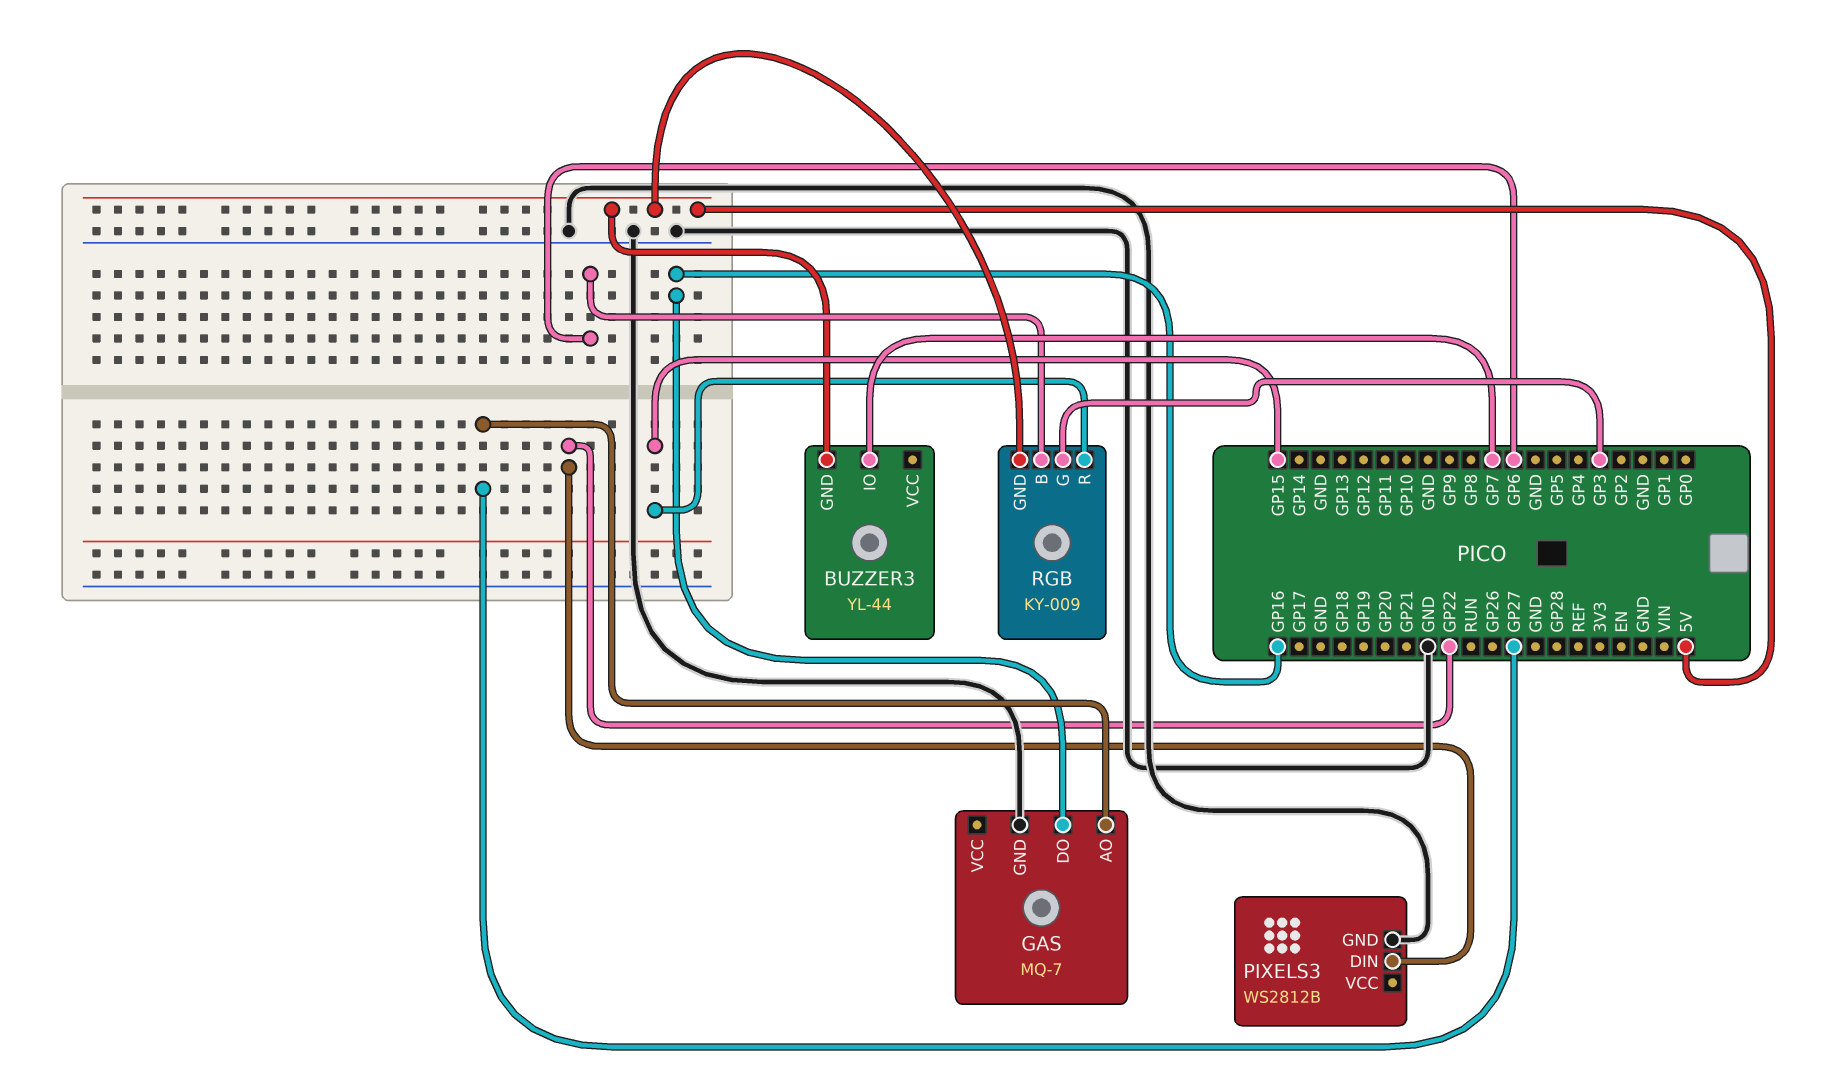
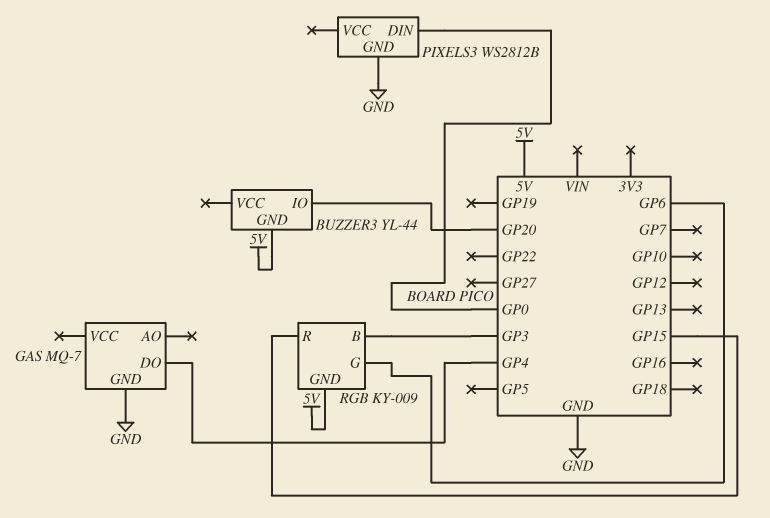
BUZZER3 pin IO: GP7 -> GP20
GAS pin AO: GP27 -> none
GAS pin DO: GP16 -> GP4
PIXELS3 pin DIN: GP22 -> GP0
RGB pin B: GP6 -> GP3
RGB pin G: GP3 -> GP6

